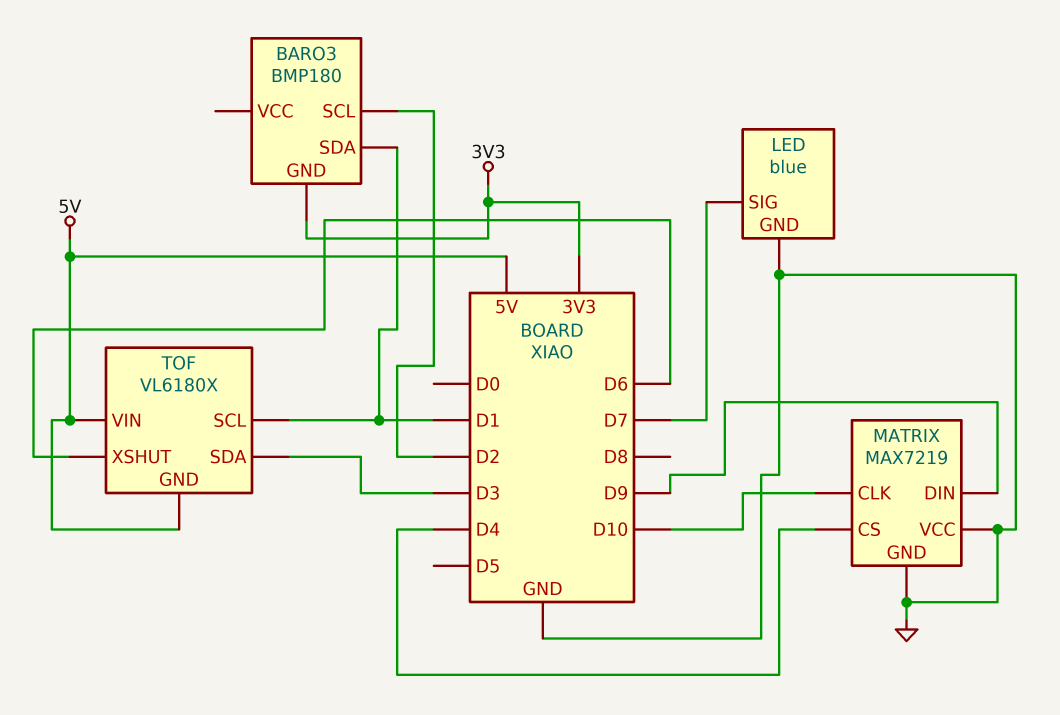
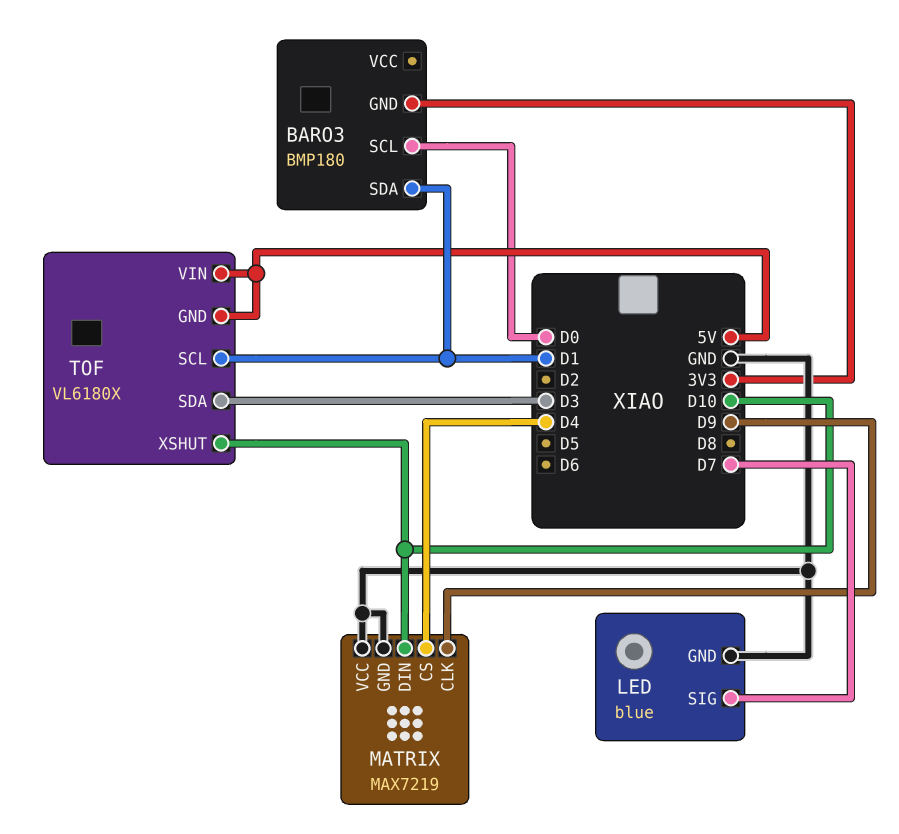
BARO3 pin SCL: D2 -> D0
MATRIX pin CLK: D10 -> D9
MATRIX pin DIN: D9 -> D10
TOF pin XSHUT: D6 -> D10

